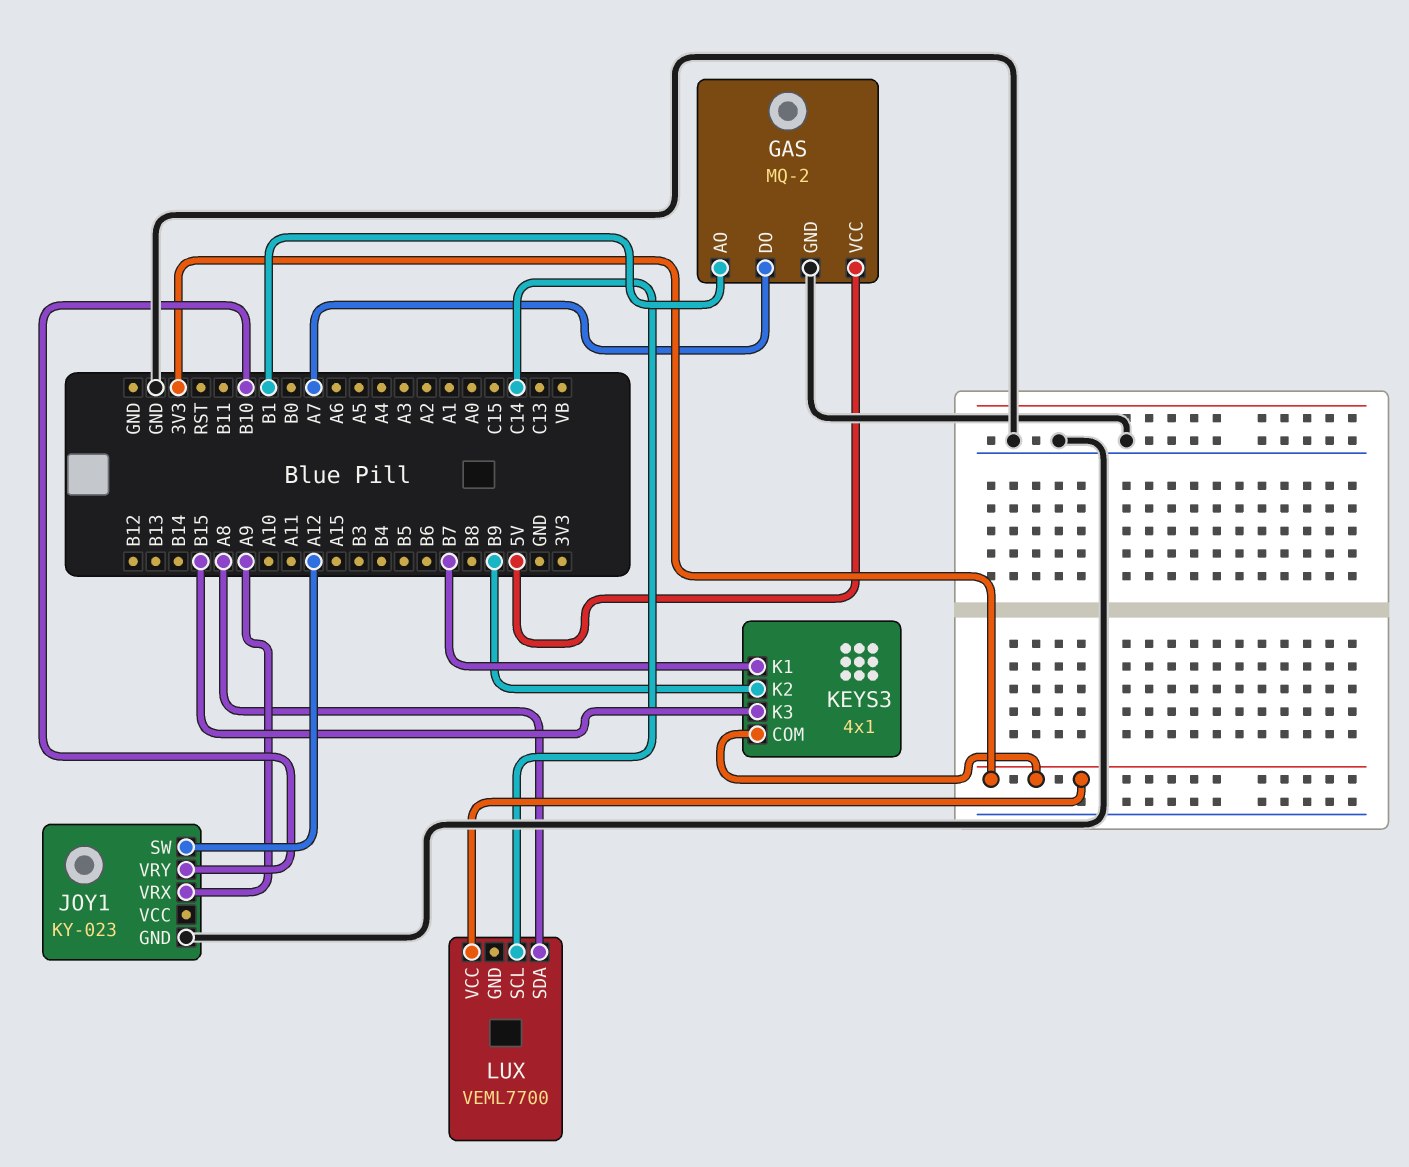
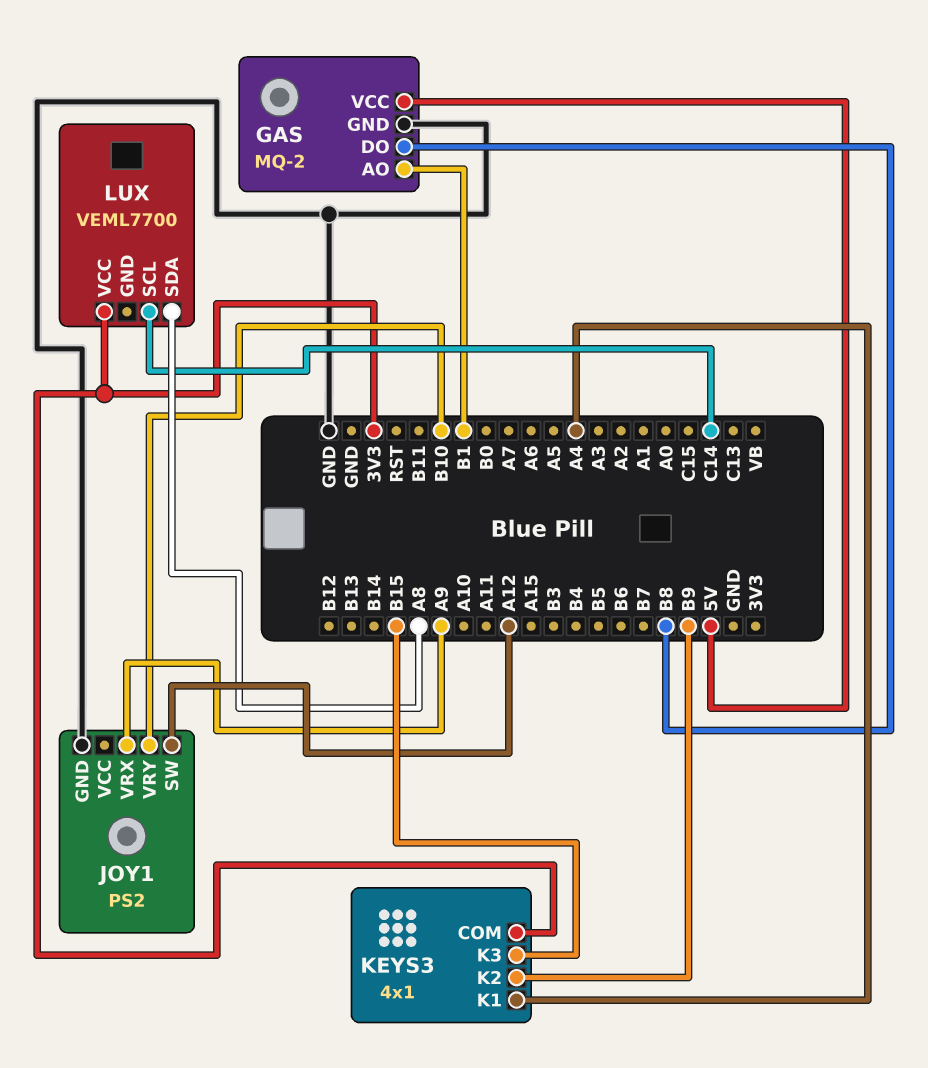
GAS pin DO: A7 -> B8
JOY1: KY-023 -> PS2
KEYS3 pin K1: B7 -> A4

